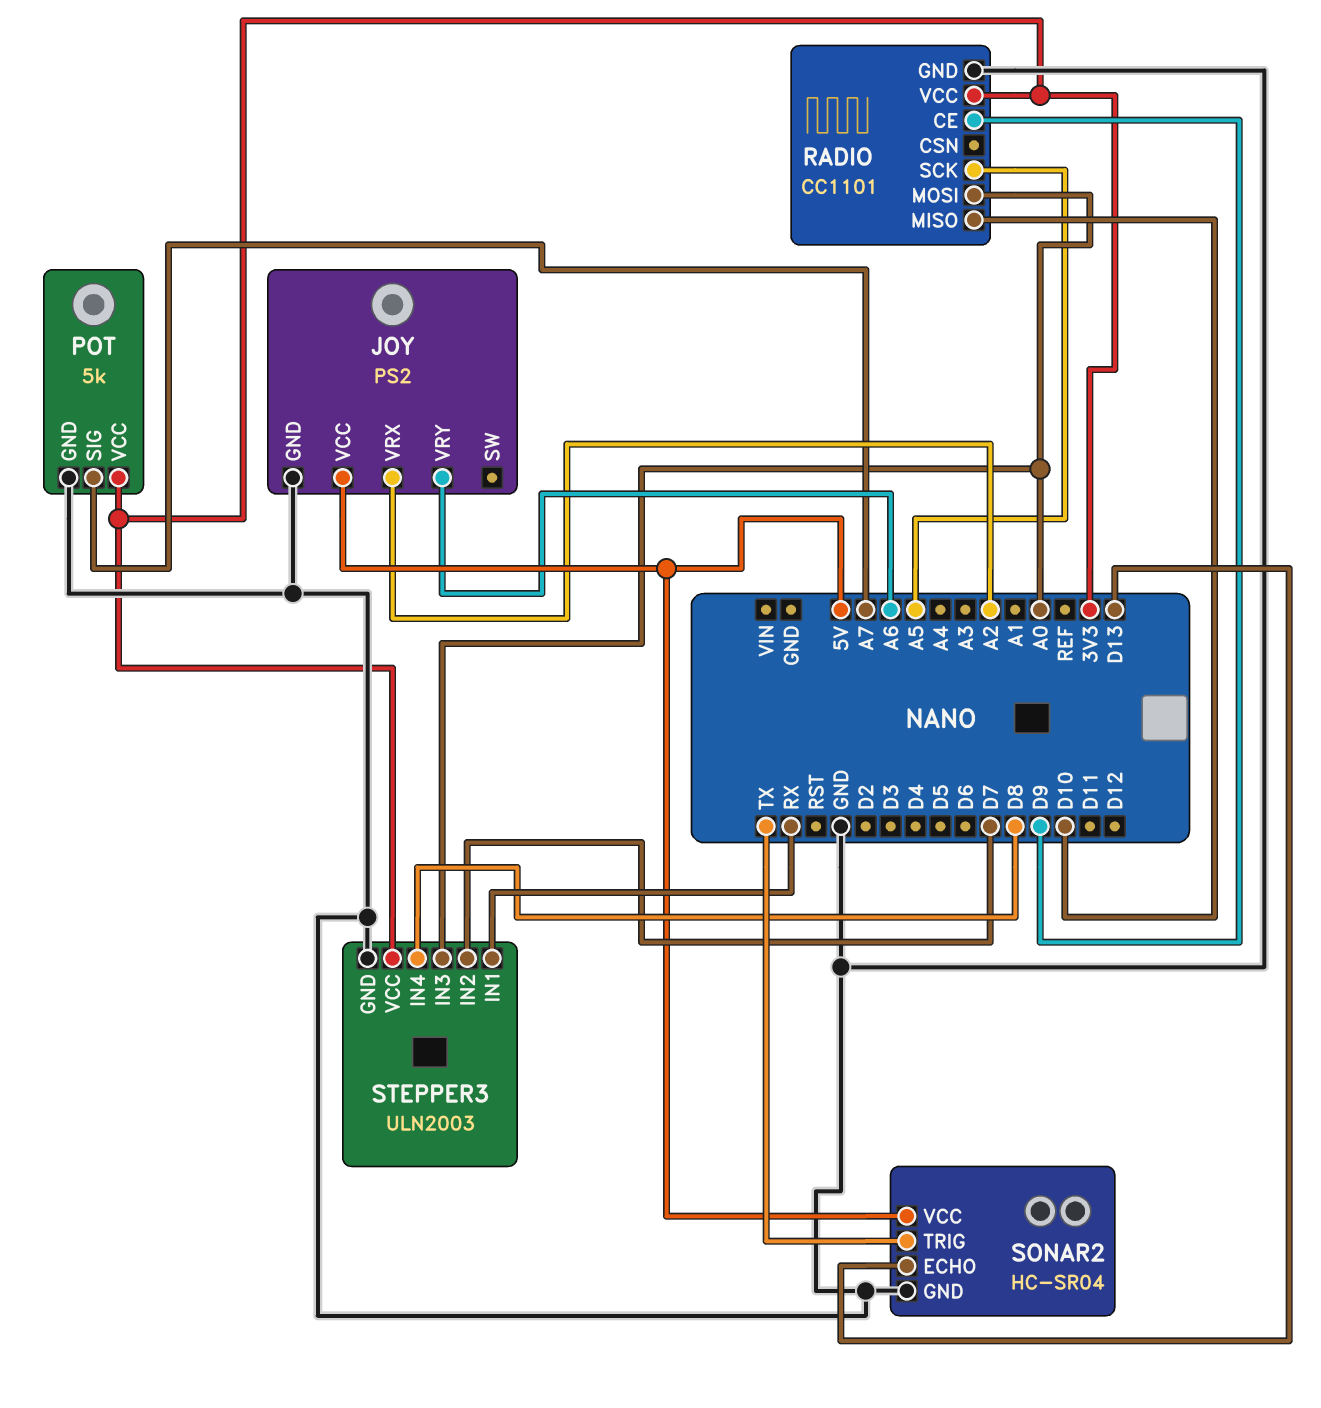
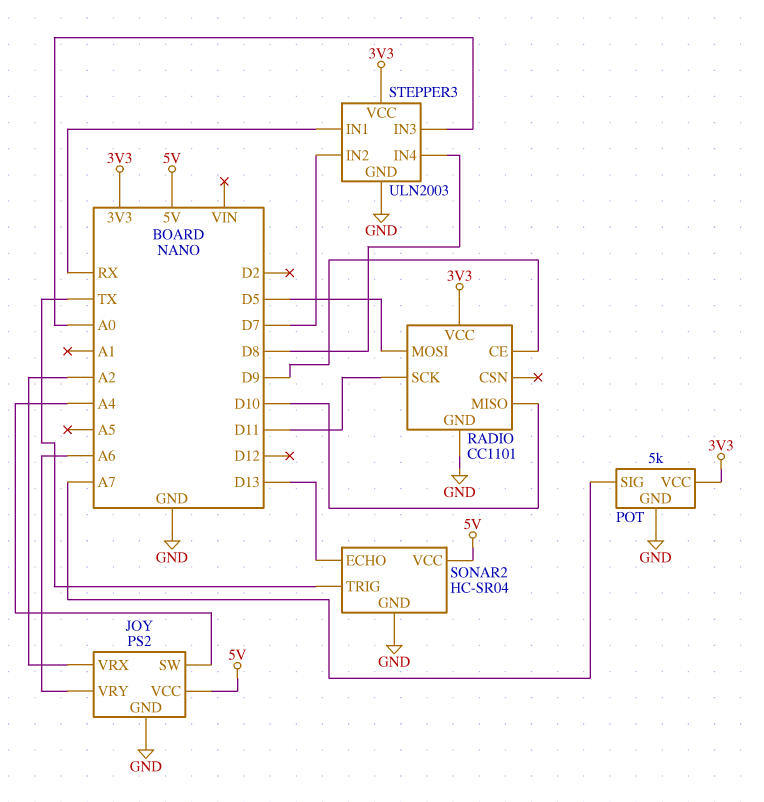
JOY pin SW: none -> A4
RADIO pin MOSI: A0 -> D5
RADIO pin SCK: A5 -> D11

